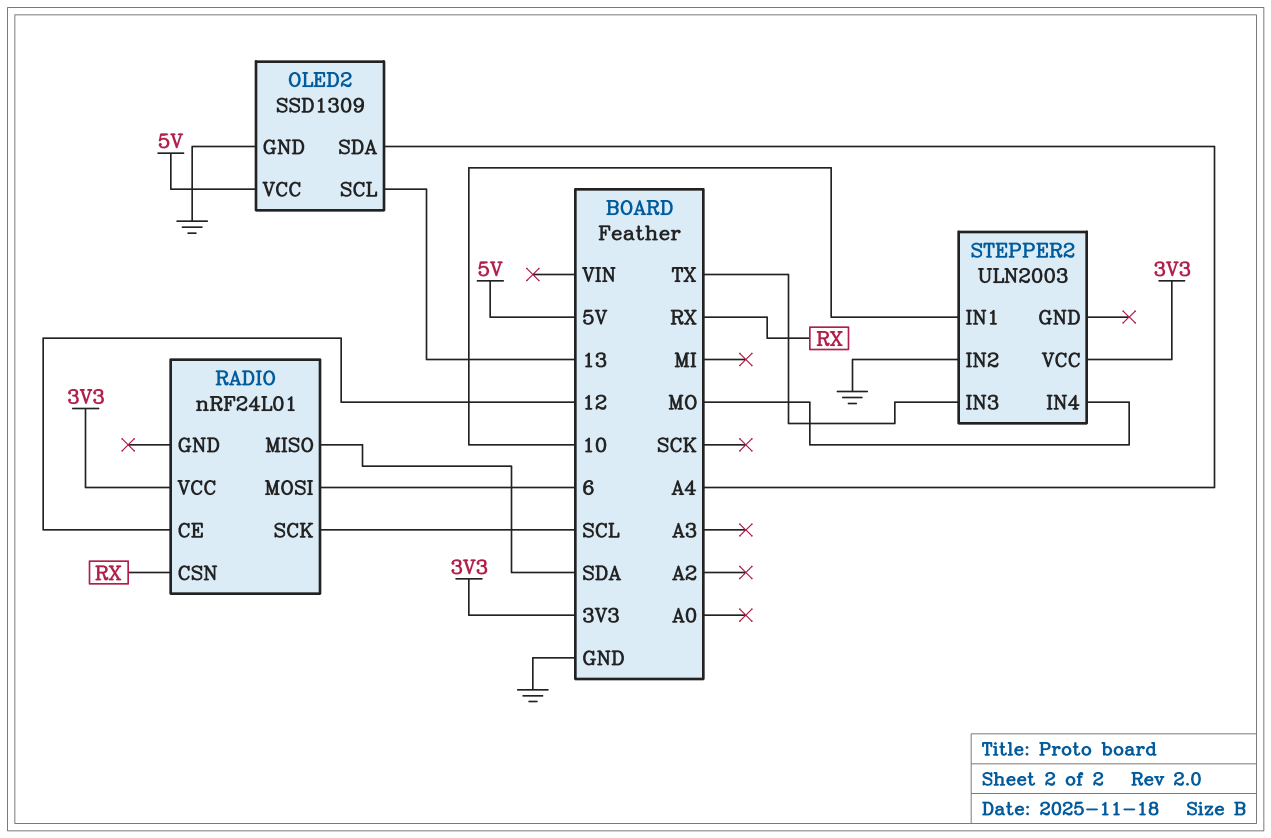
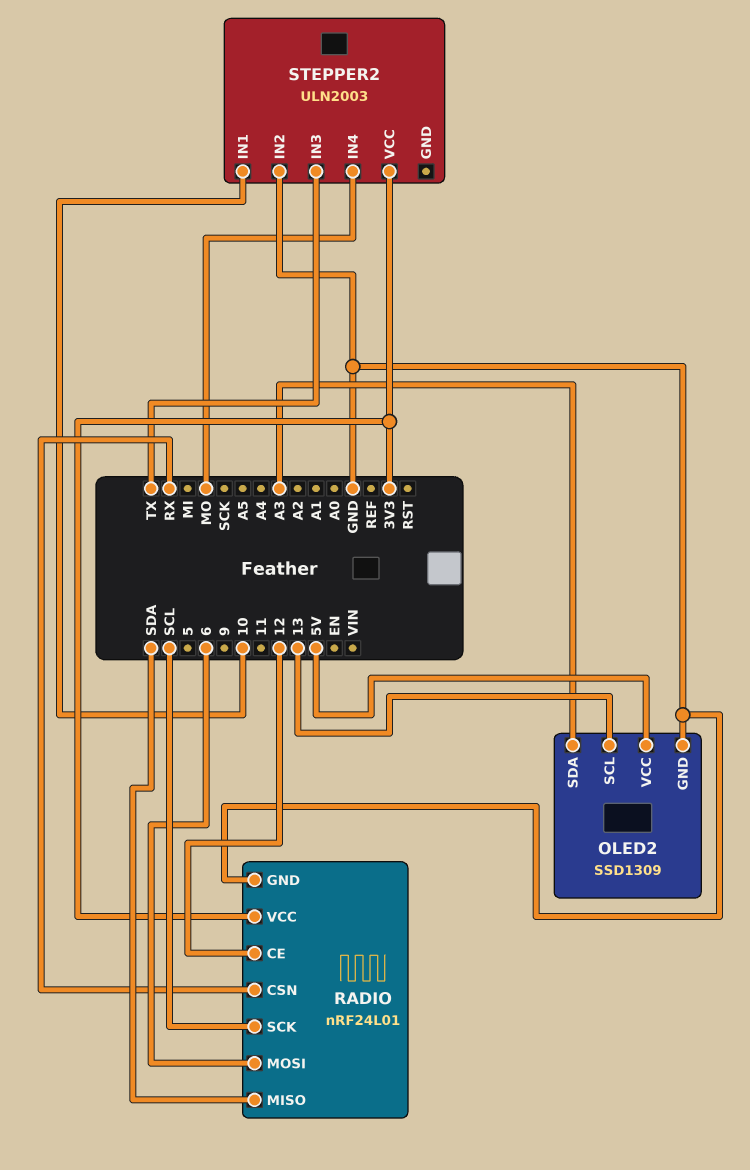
OLED2 pin SDA: A4 -> A3
RADIO pin GND: none -> GND

